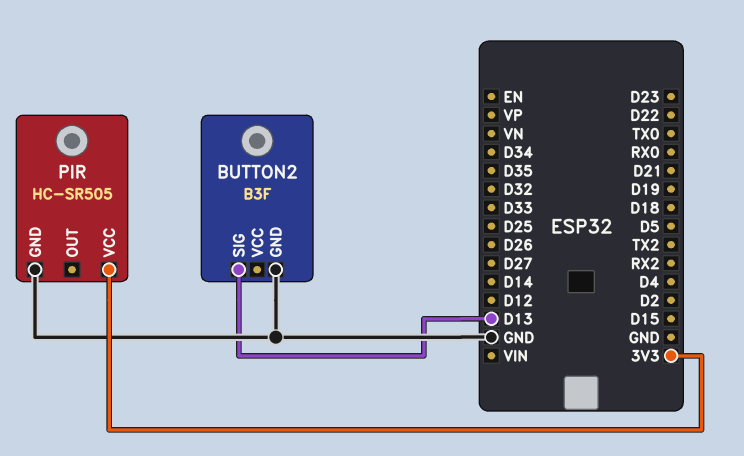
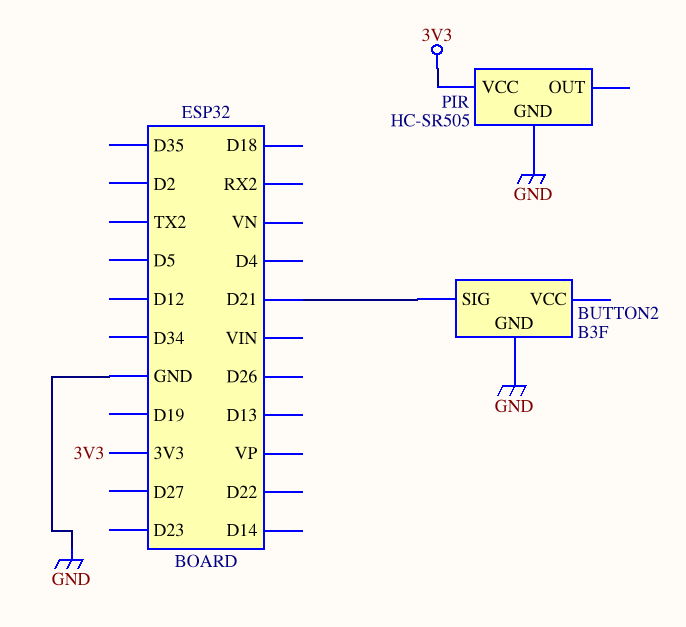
BUTTON2 pin SIG: D13 -> D21

